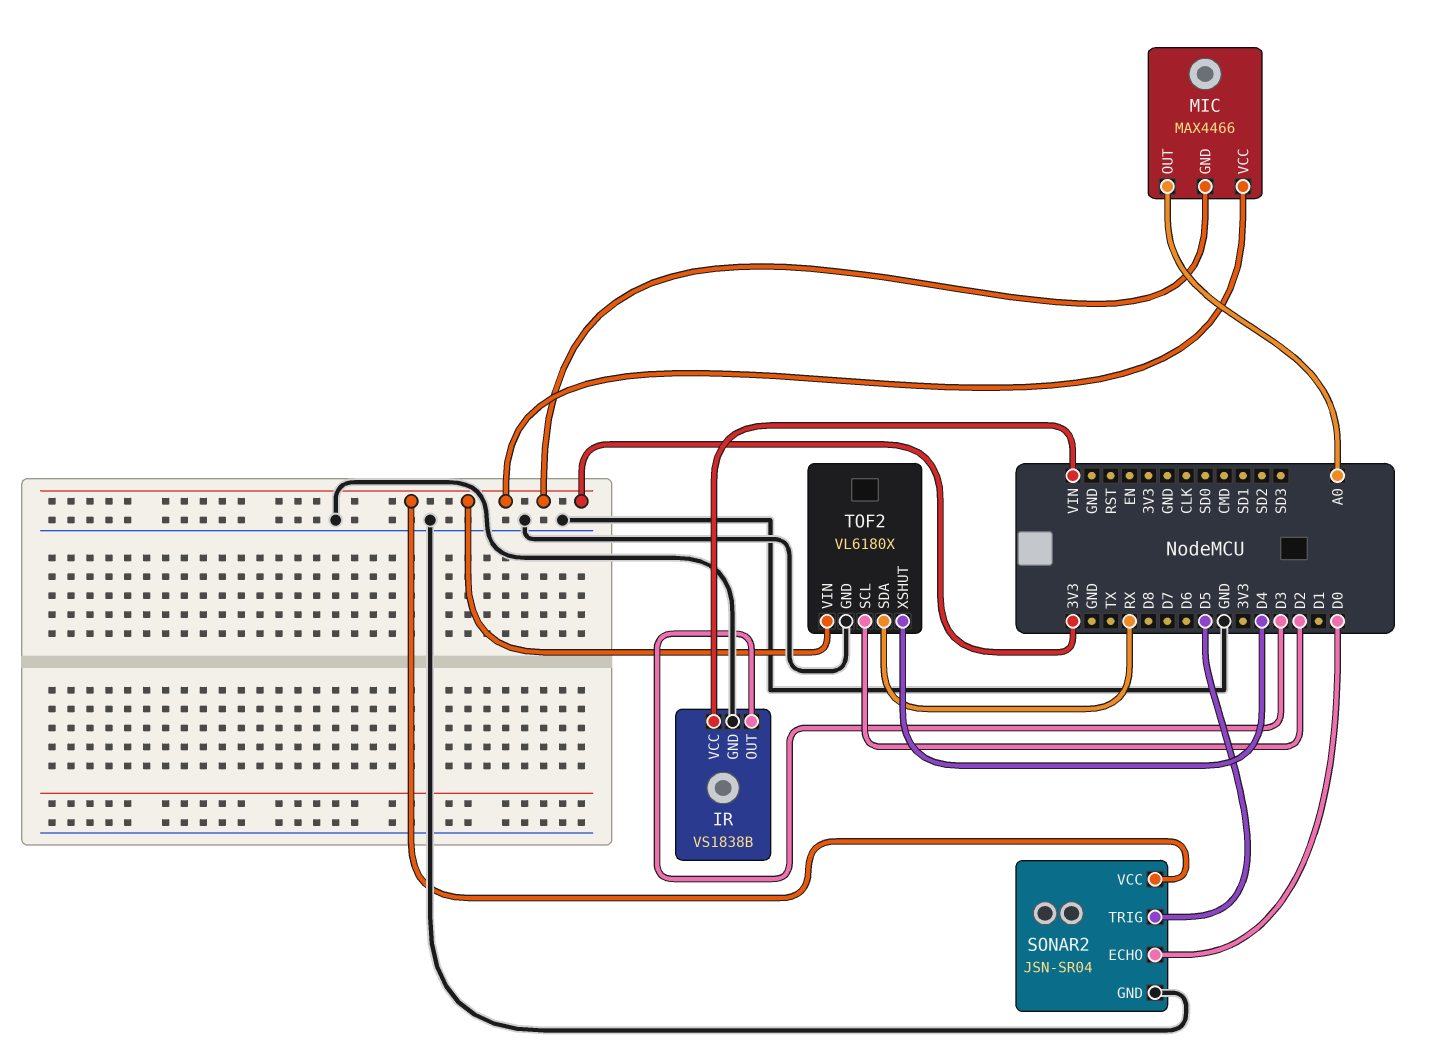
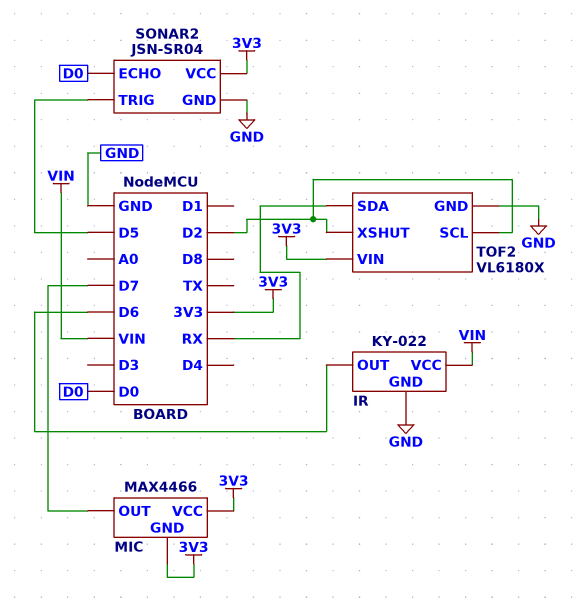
IR: VS1838B -> KY-022
IR pin OUT: D3 -> D6
MIC pin OUT: A0 -> D7
TOF2 pin XSHUT: D4 -> D2

